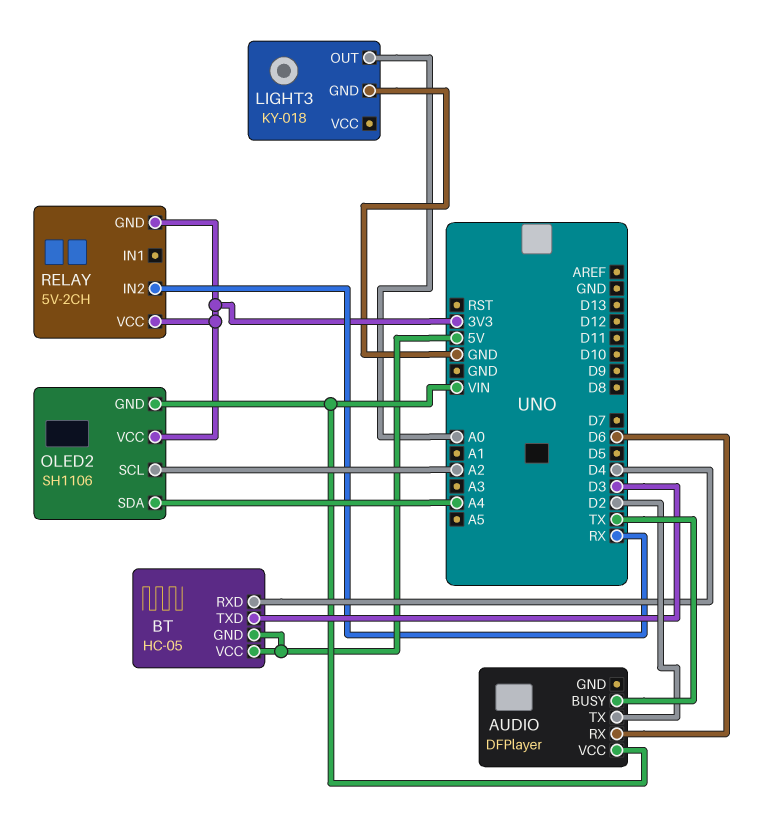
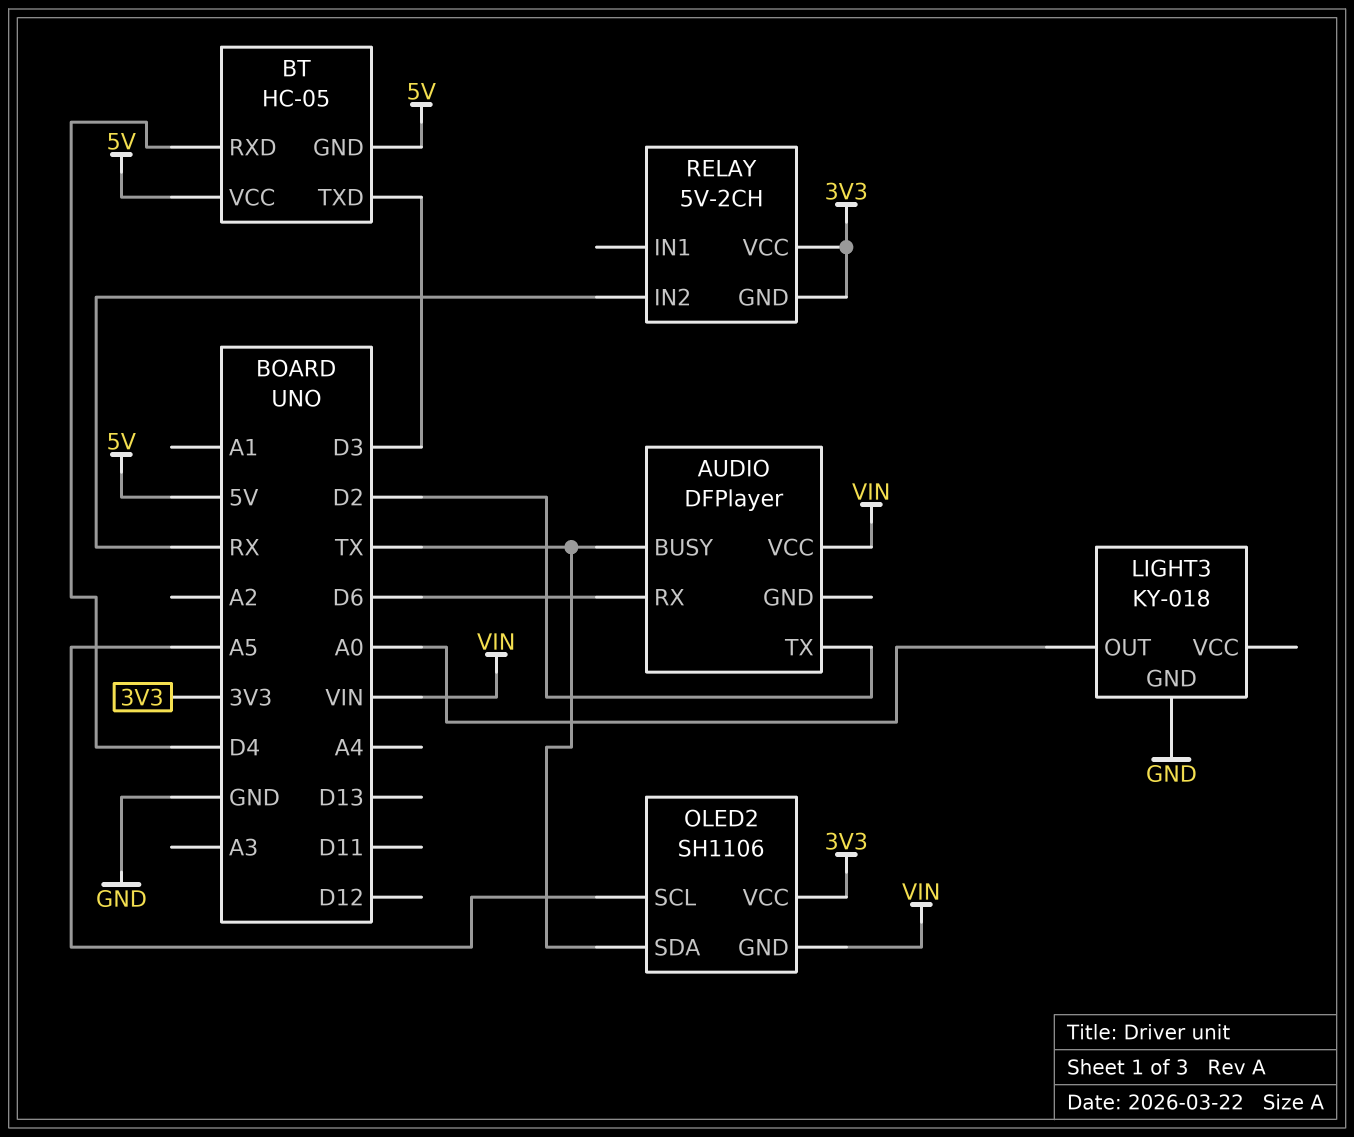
OLED2 pin SCL: A2 -> A5
OLED2 pin SDA: A4 -> TX

